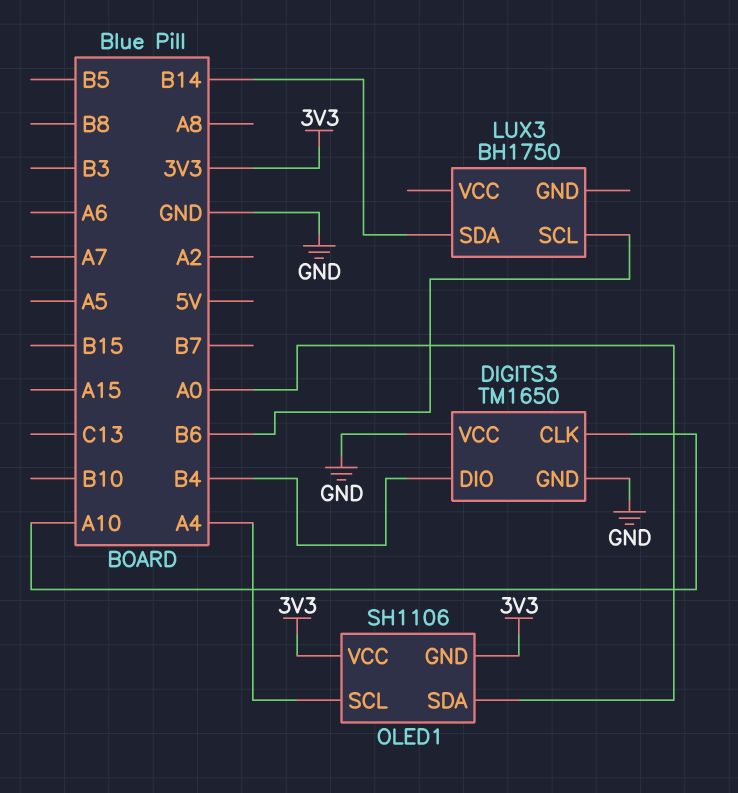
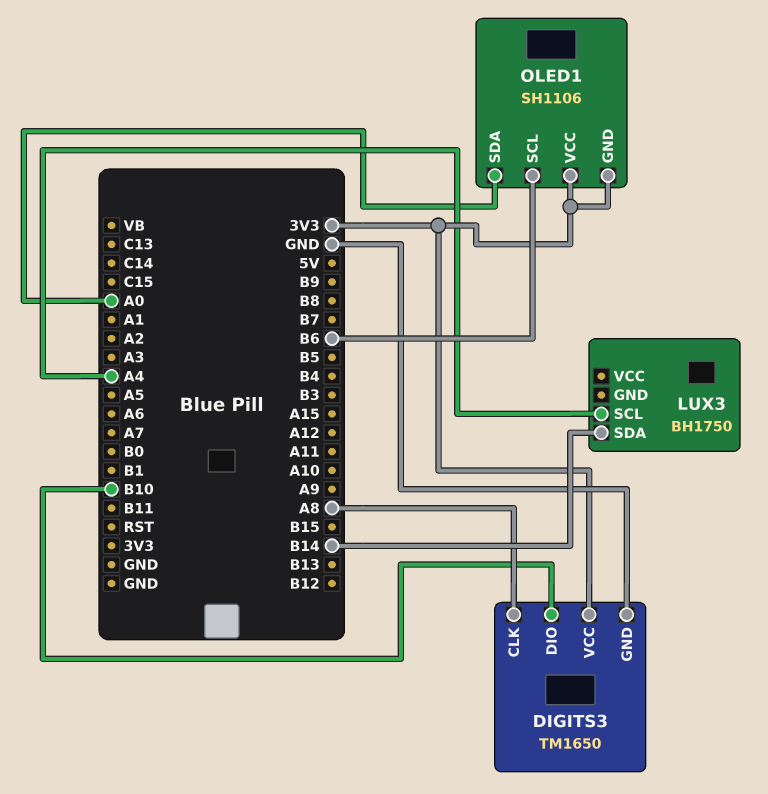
DIGITS3 pin CLK: A10 -> A8
DIGITS3 pin DIO: B4 -> B10
DIGITS3 pin VCC: GND -> 3V3
LUX3 pin SCL: B6 -> A4
OLED1 pin SCL: A4 -> B6

